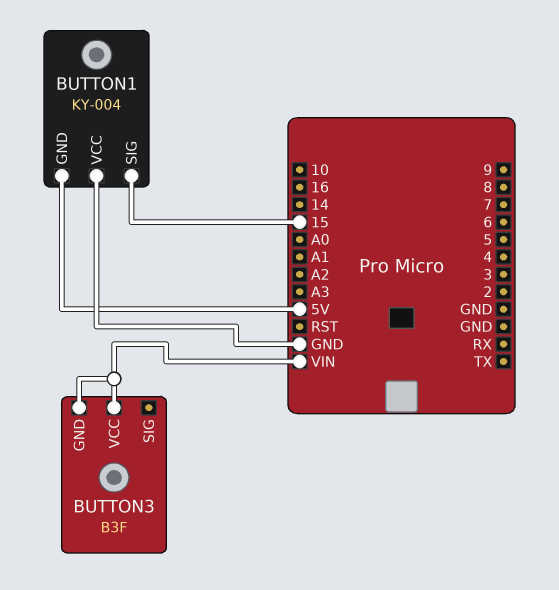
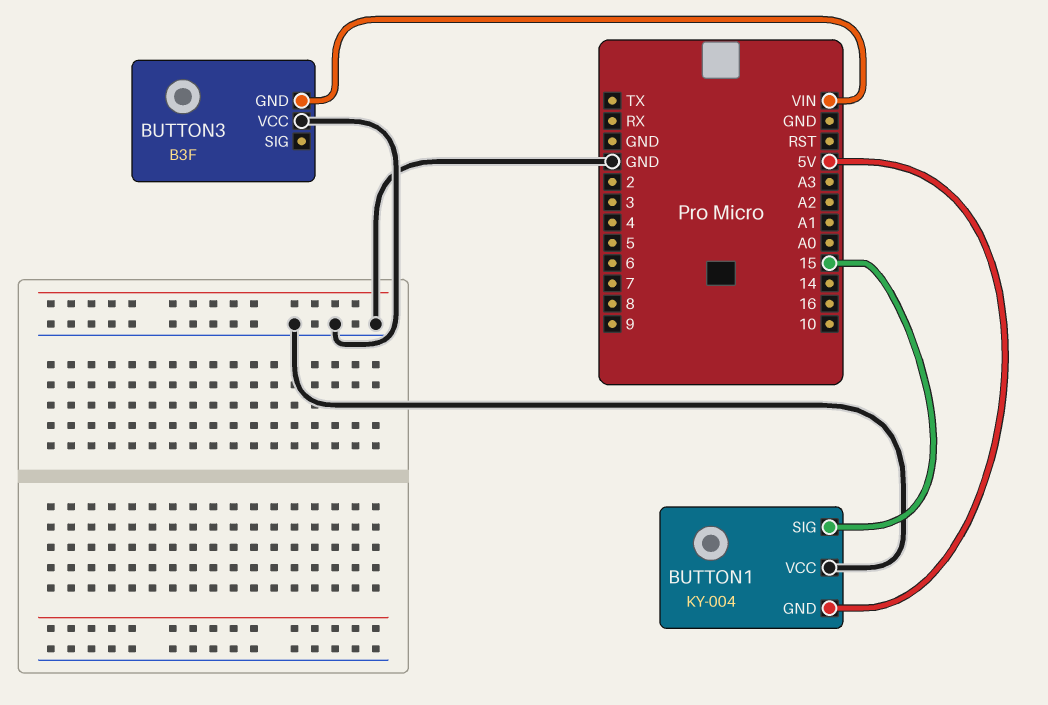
BUTTON3 pin VCC: VIN -> GND

